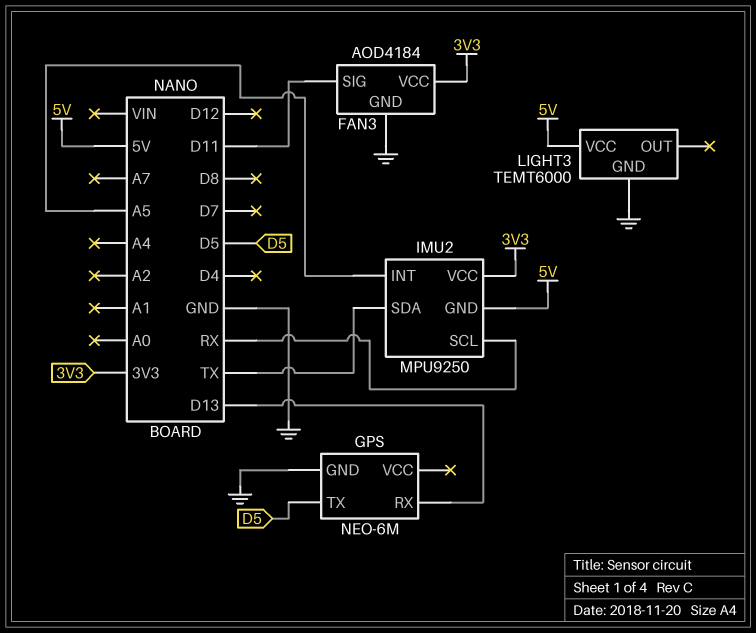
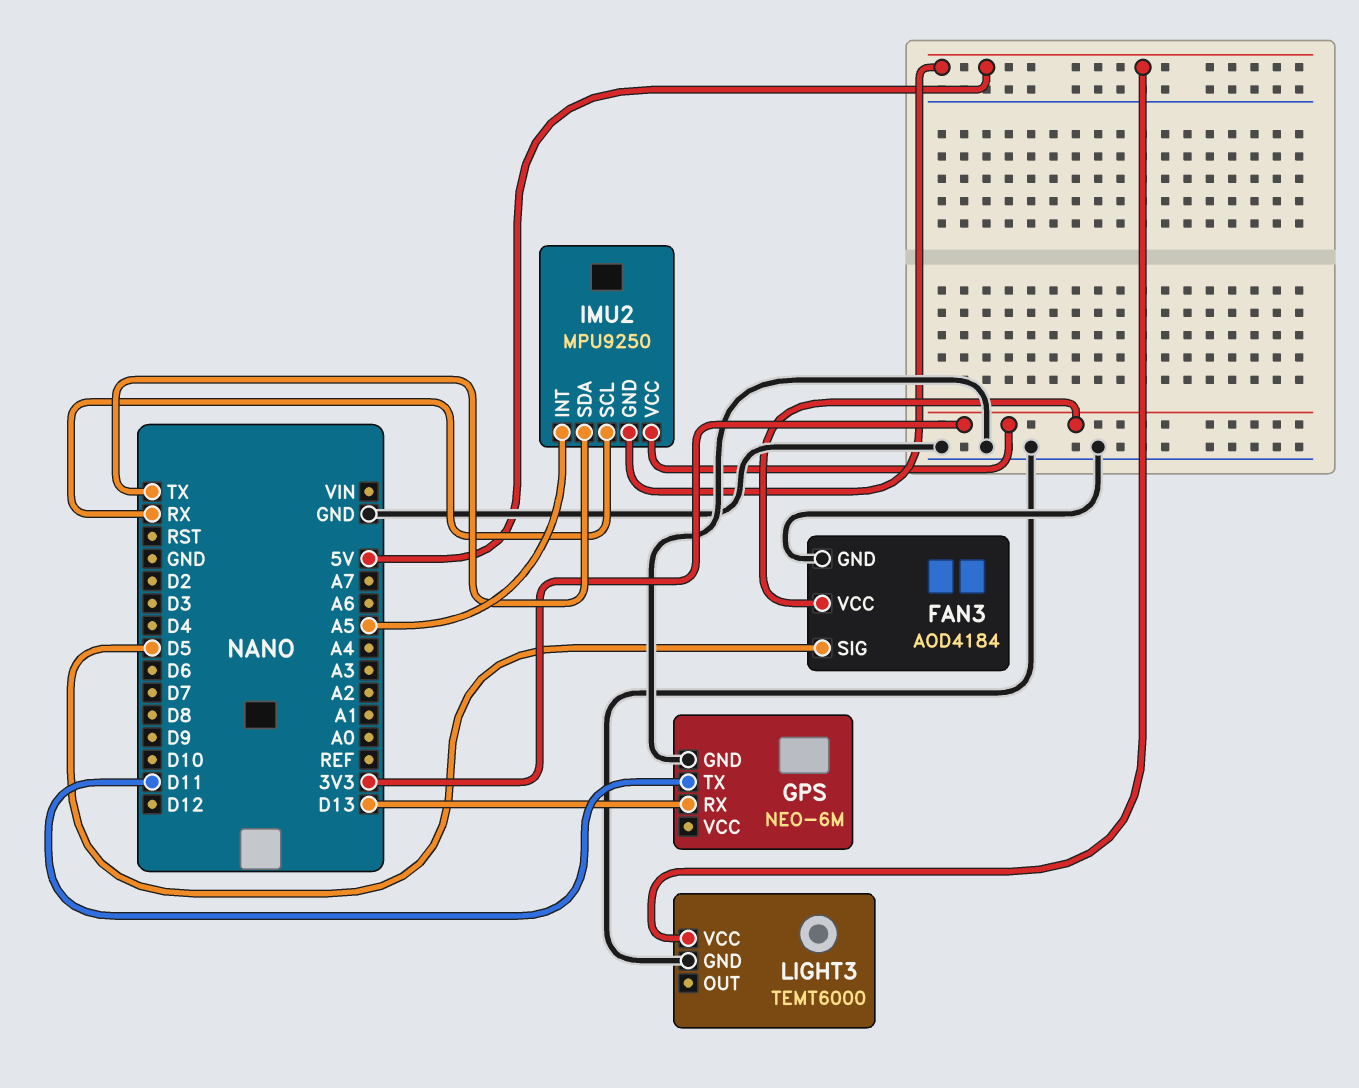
FAN3 pin SIG: D11 -> D5
GPS pin TX: D5 -> D11

